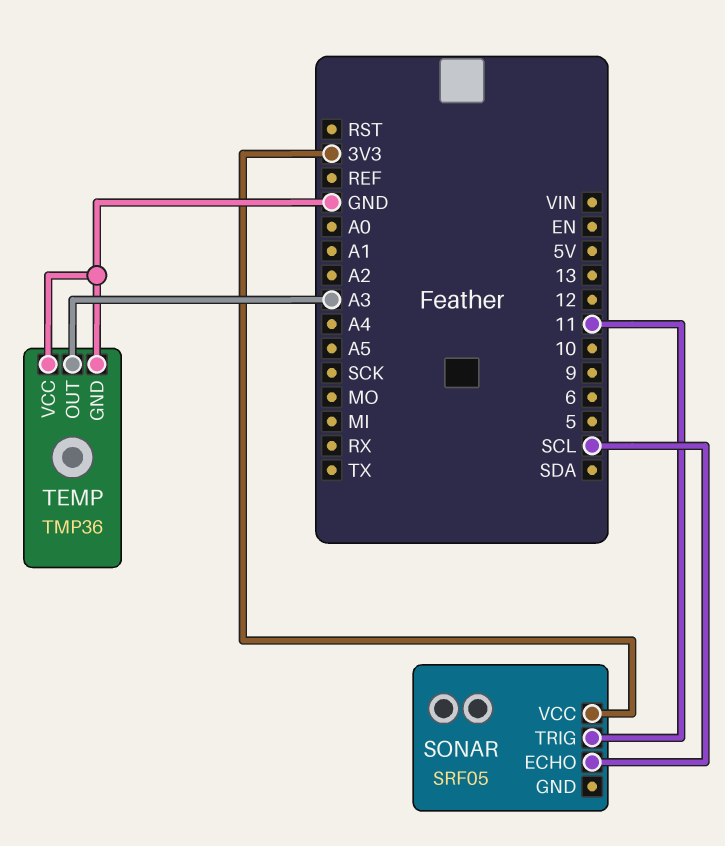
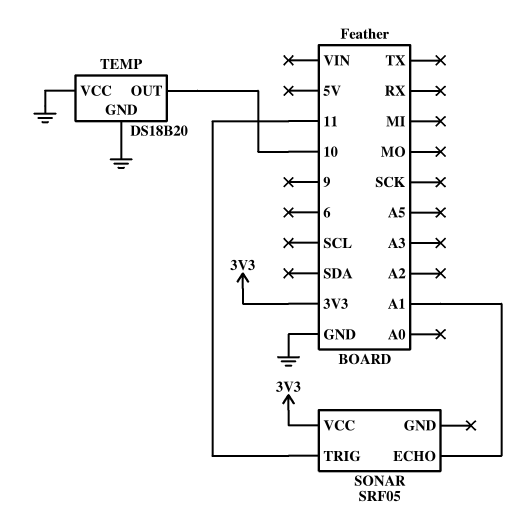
SONAR pin ECHO: SCL -> A1
TEMP: TMP36 -> DS18B20
TEMP pin OUT: A3 -> 10

